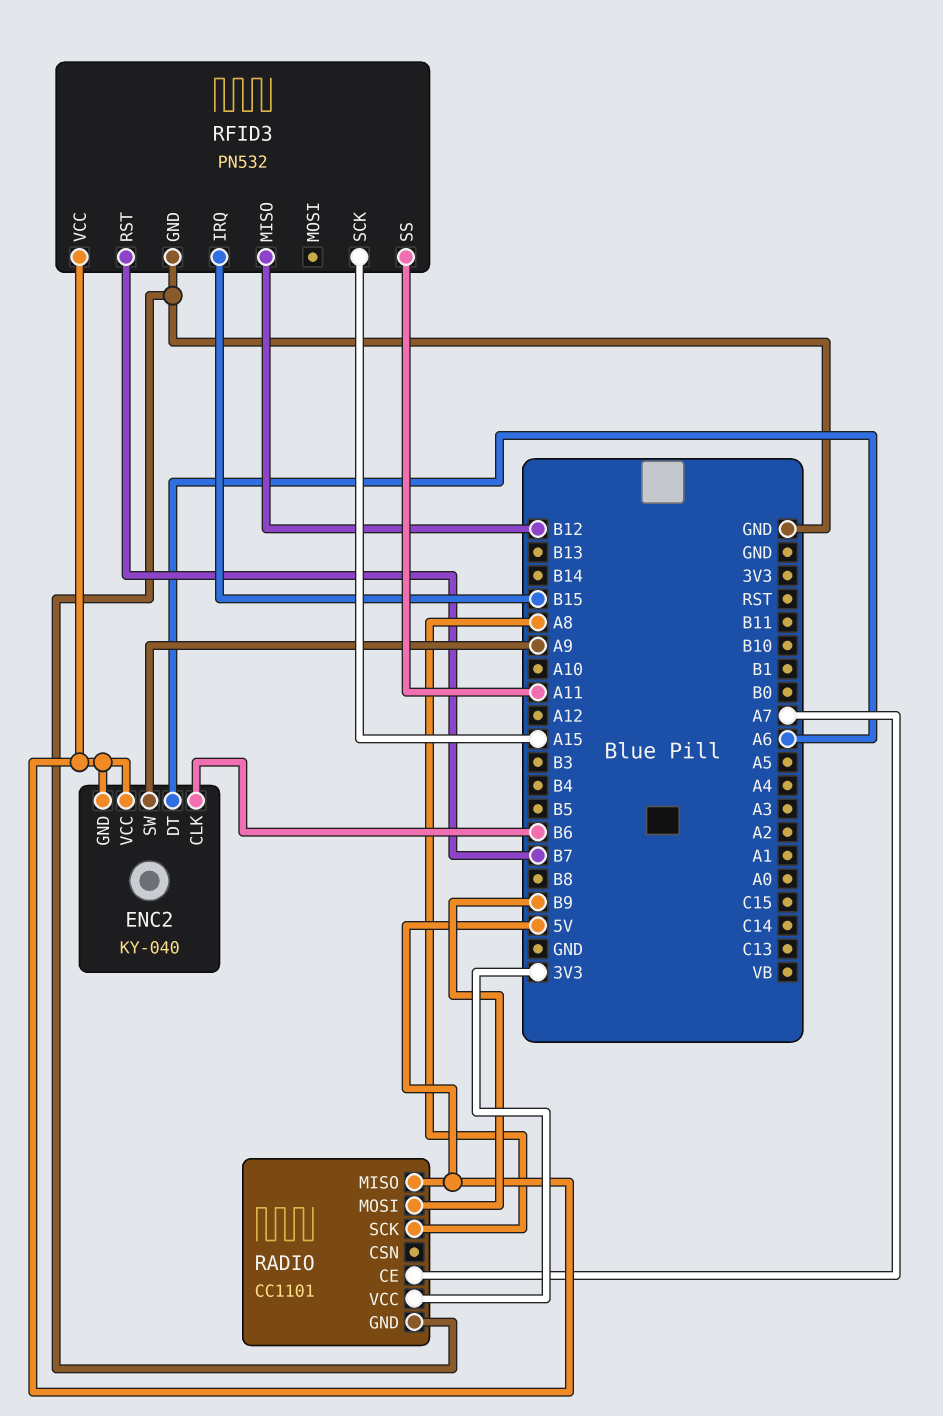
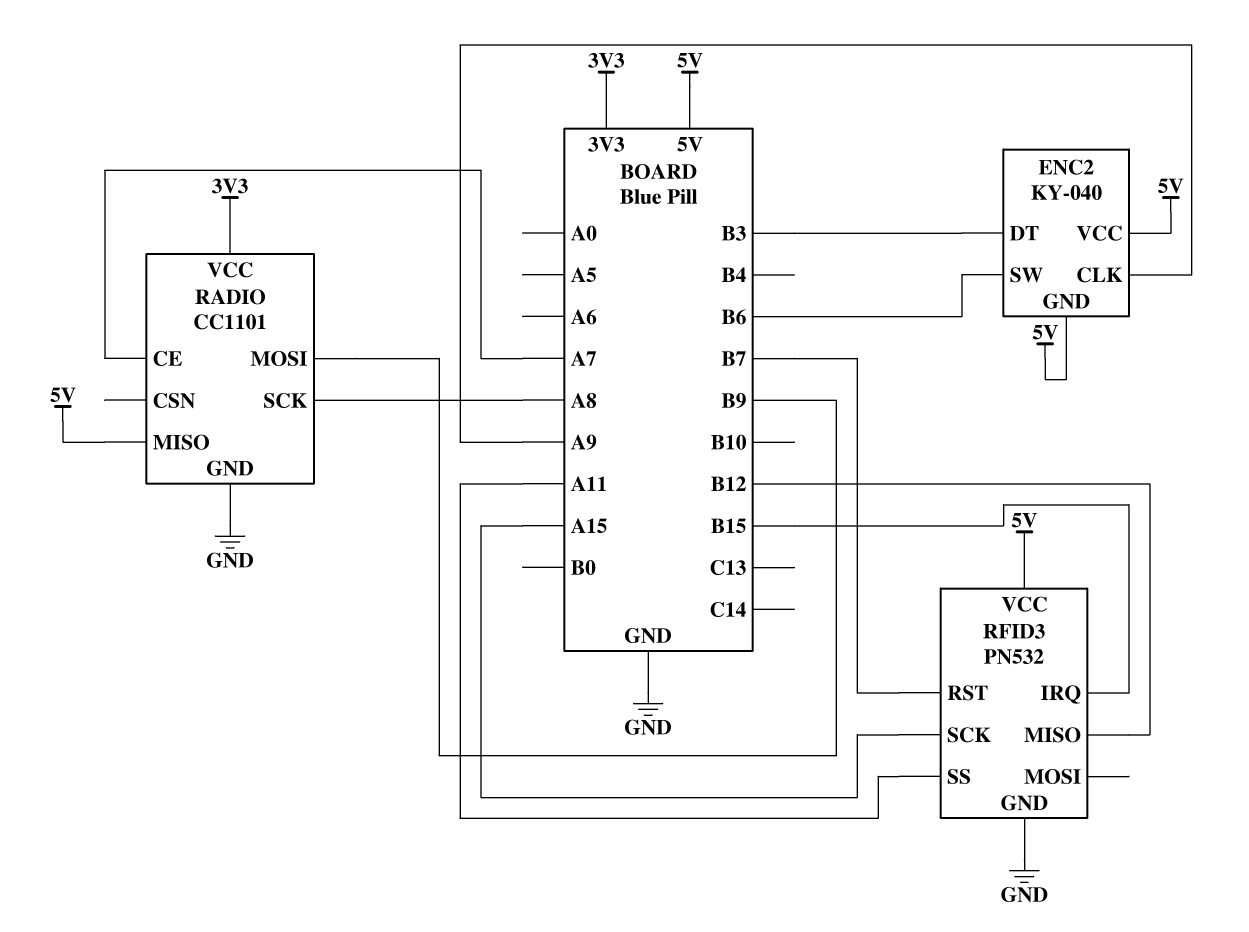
ENC2 pin CLK: B6 -> A9
ENC2 pin DT: A6 -> B3
ENC2 pin SW: A9 -> B6

